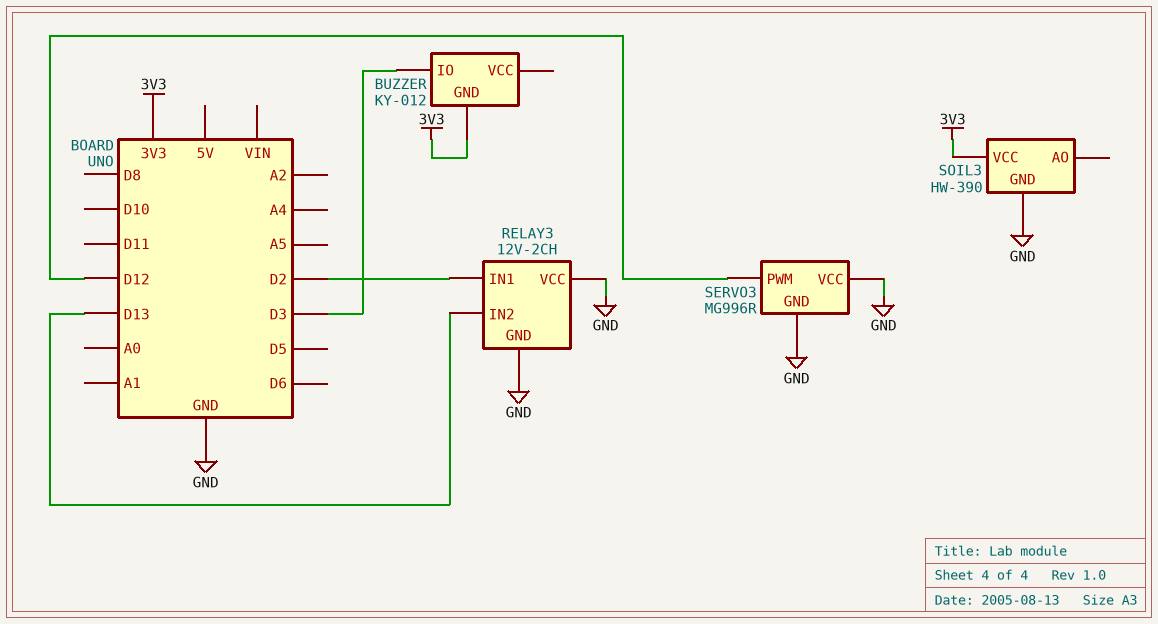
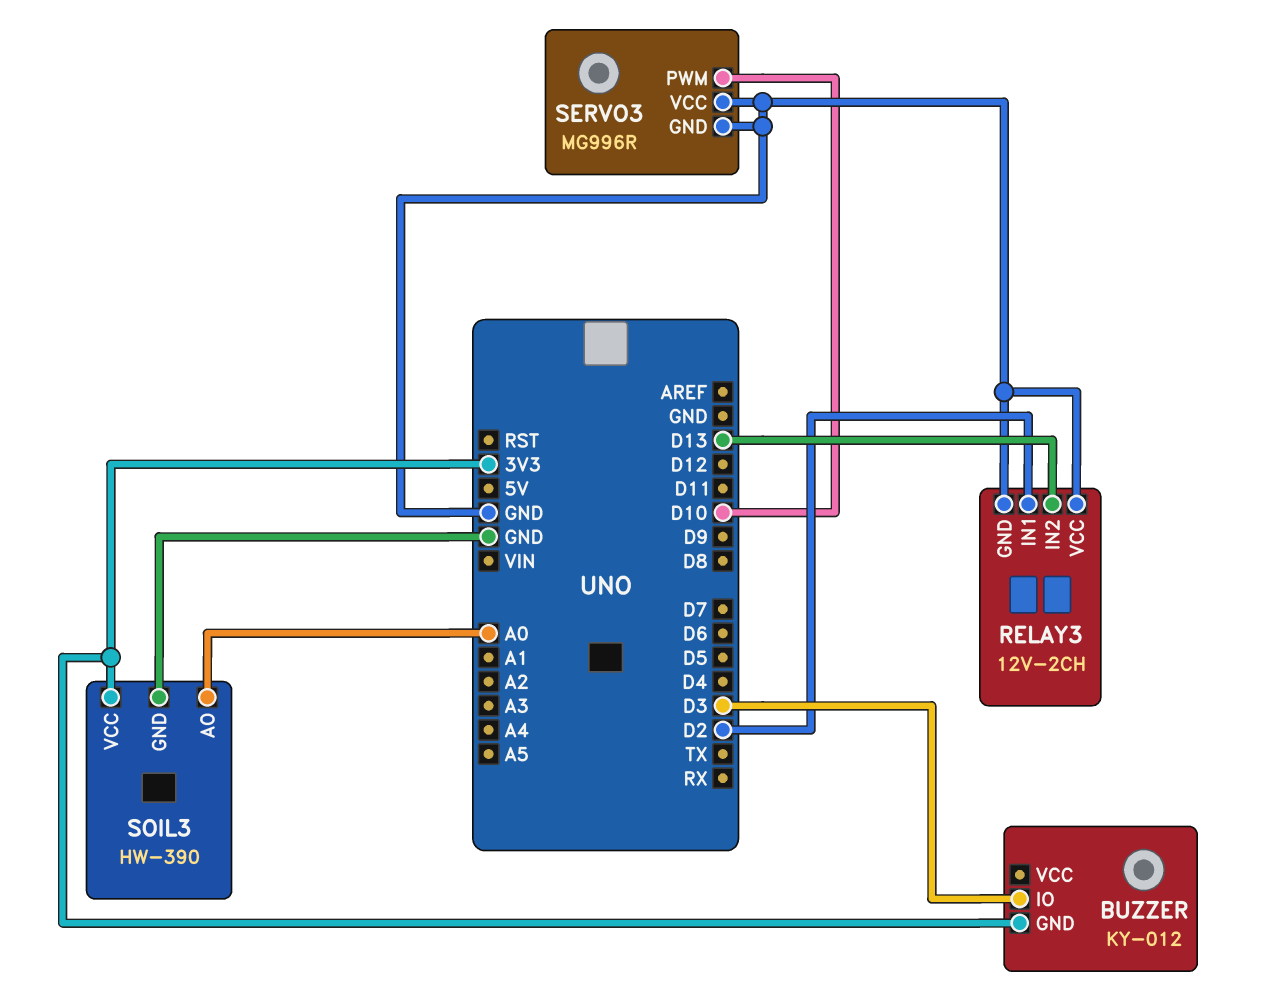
SERVO3 pin PWM: D12 -> D10
SOIL3 pin AO: none -> A0

